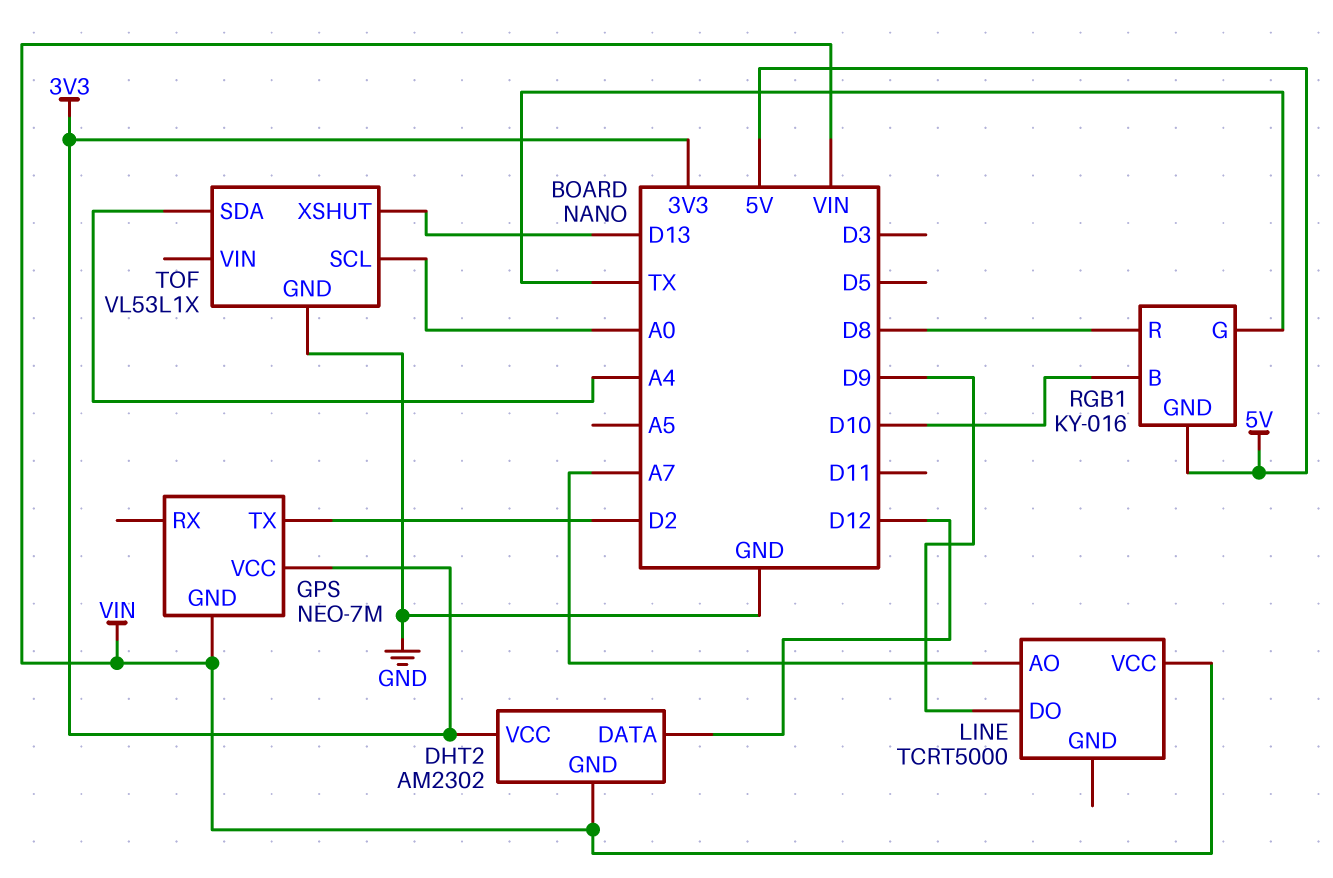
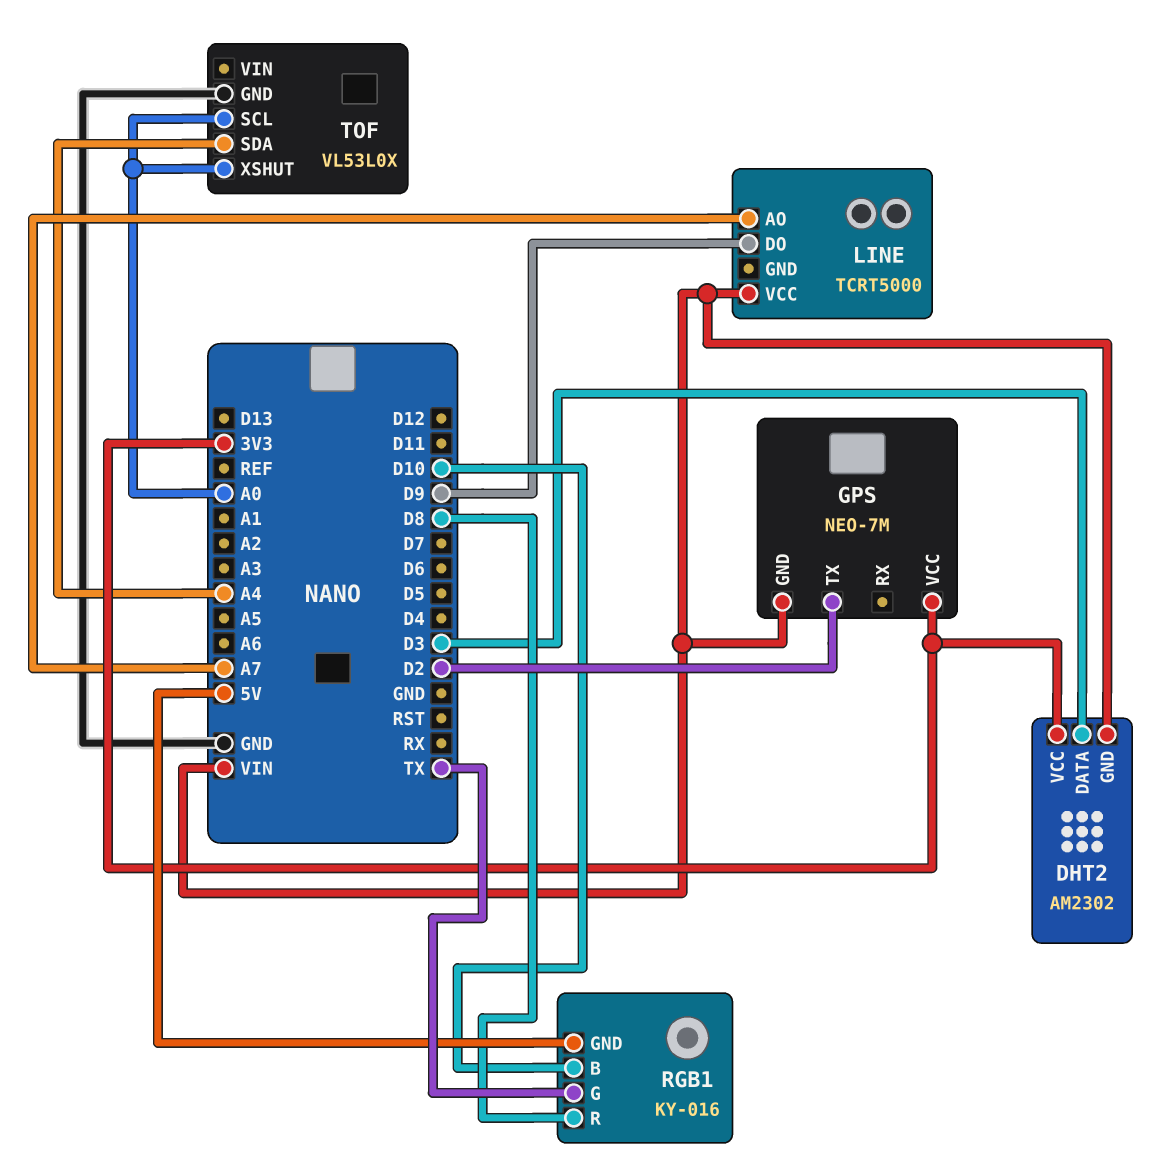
DHT2 pin DATA: D12 -> D3
TOF: VL53L1X -> VL53L0X
TOF pin XSHUT: D13 -> A0

